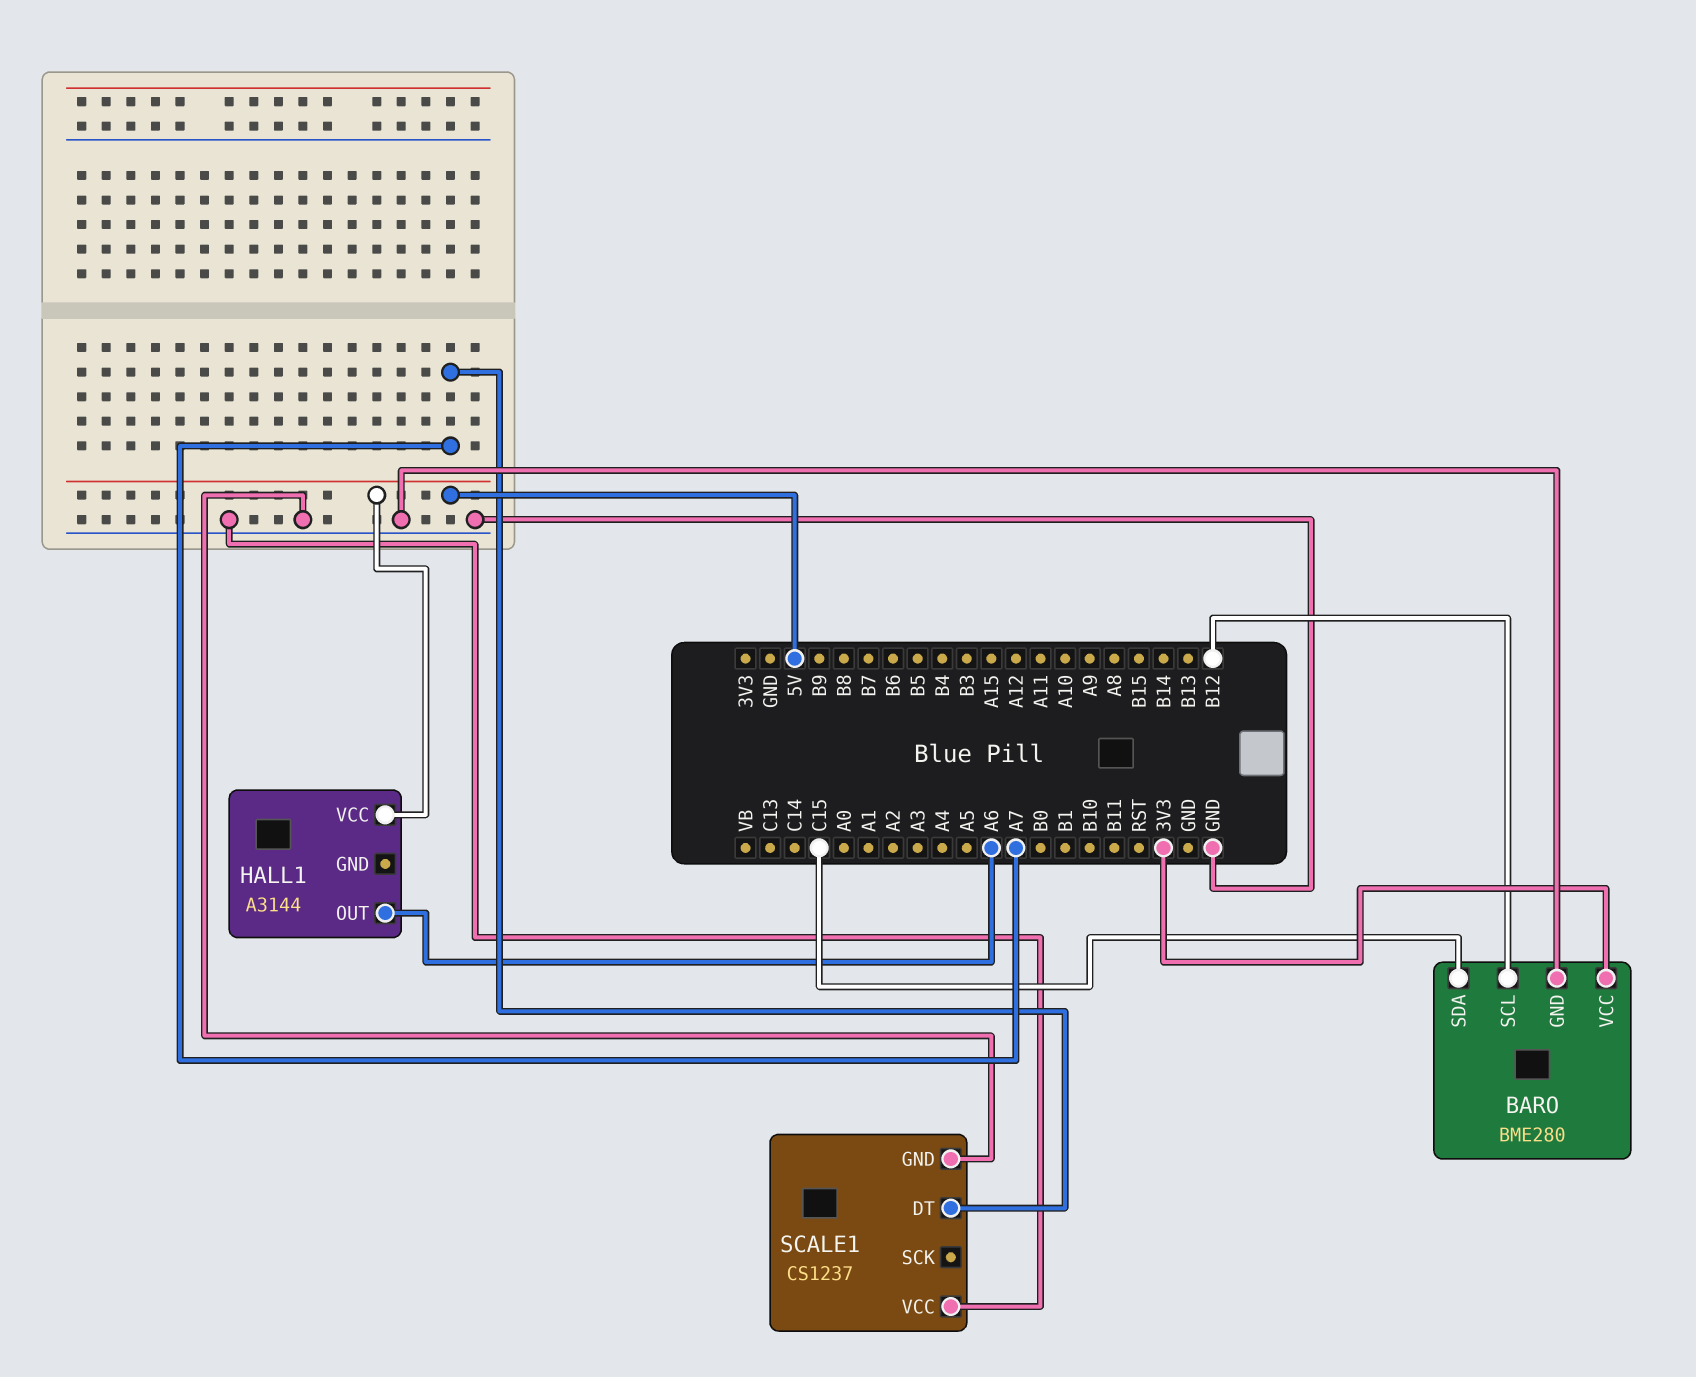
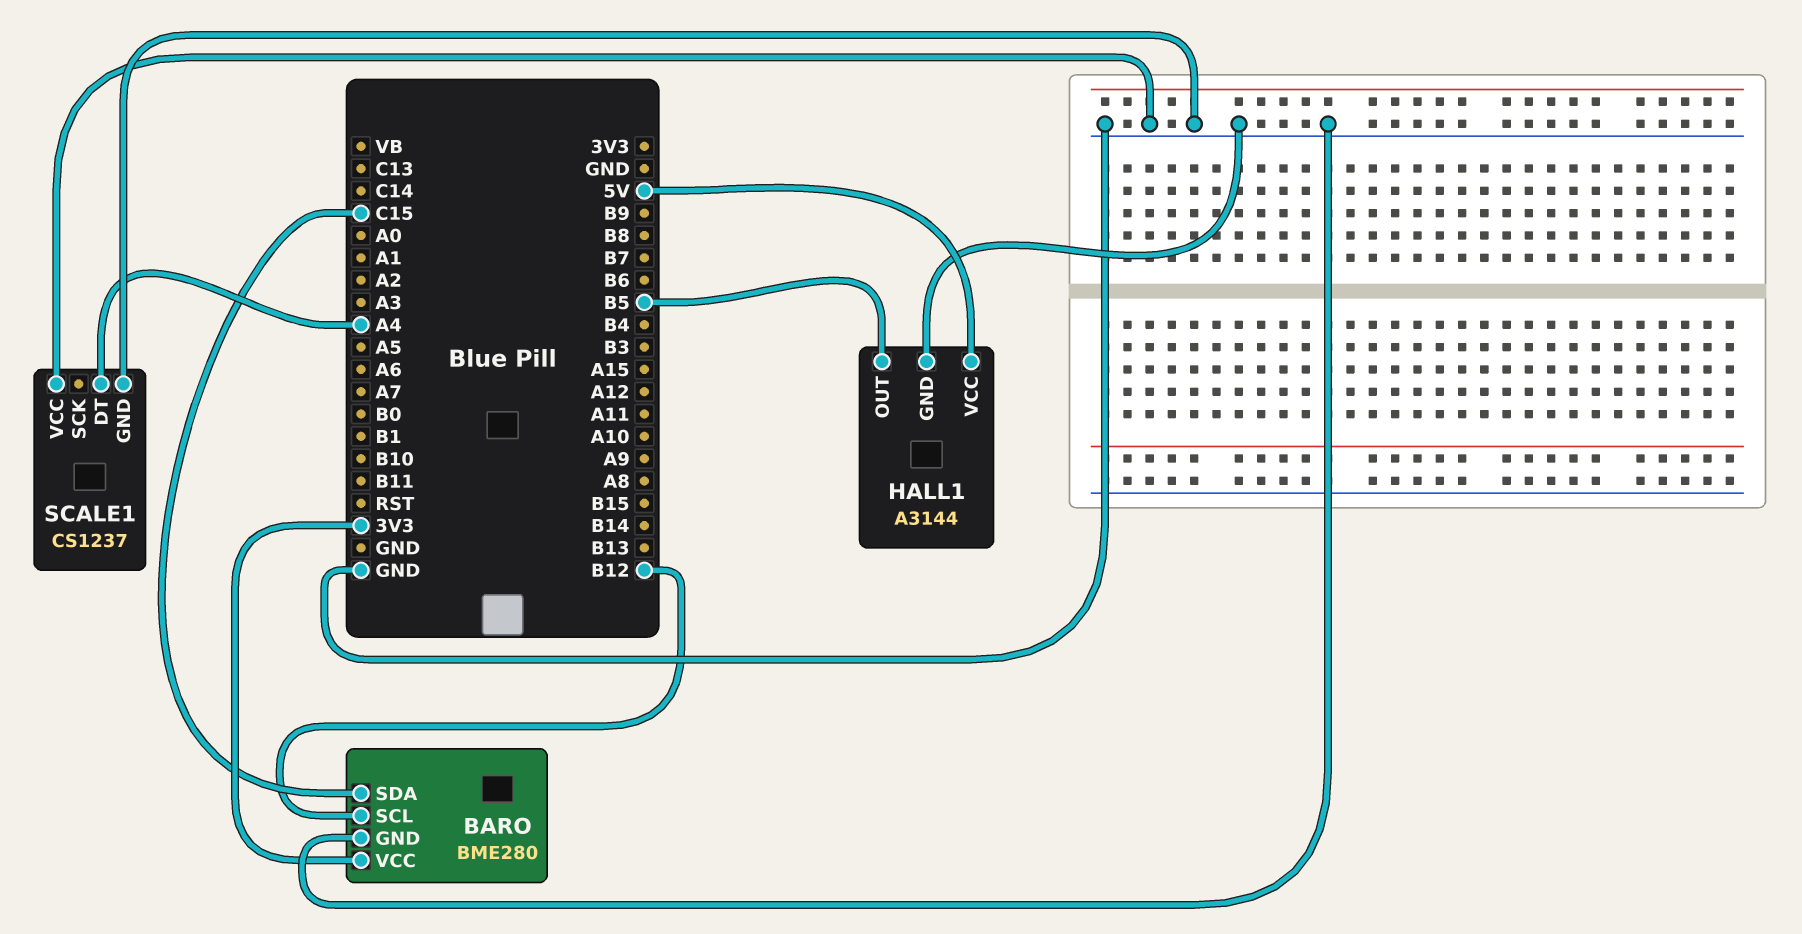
HALL1 pin GND: none -> GND
HALL1 pin OUT: A6 -> B5
SCALE1 pin DT: A7 -> A4

